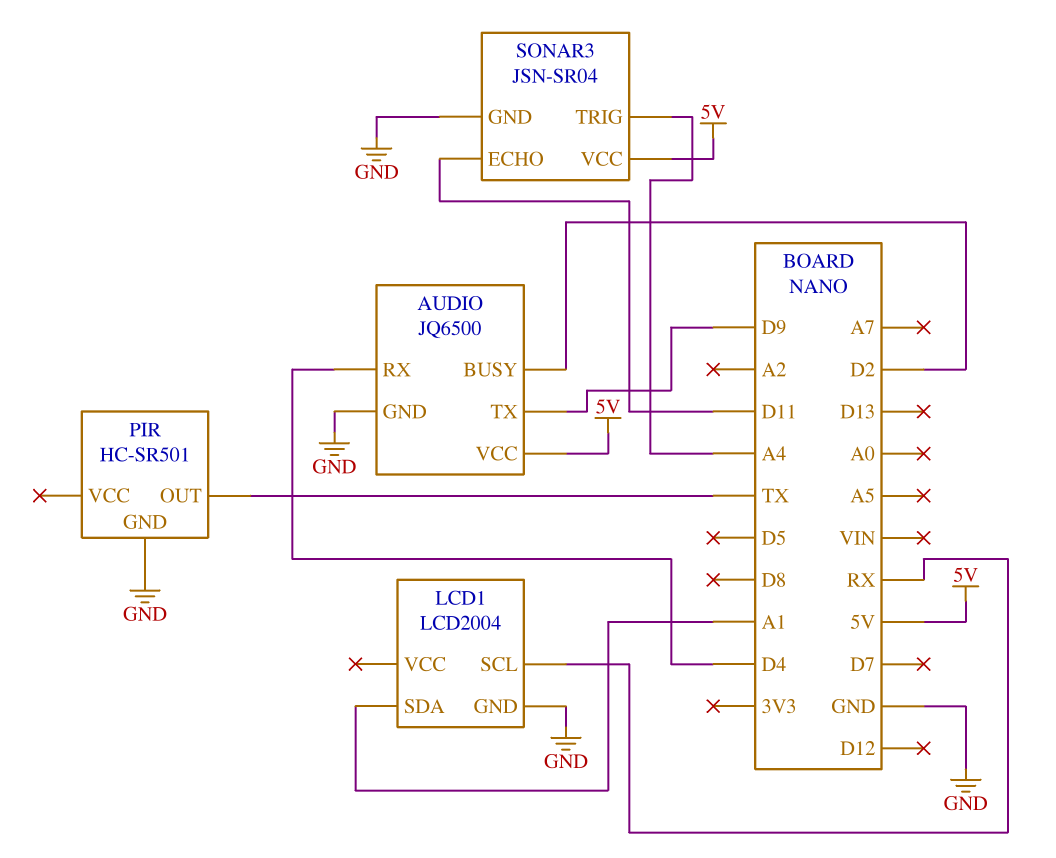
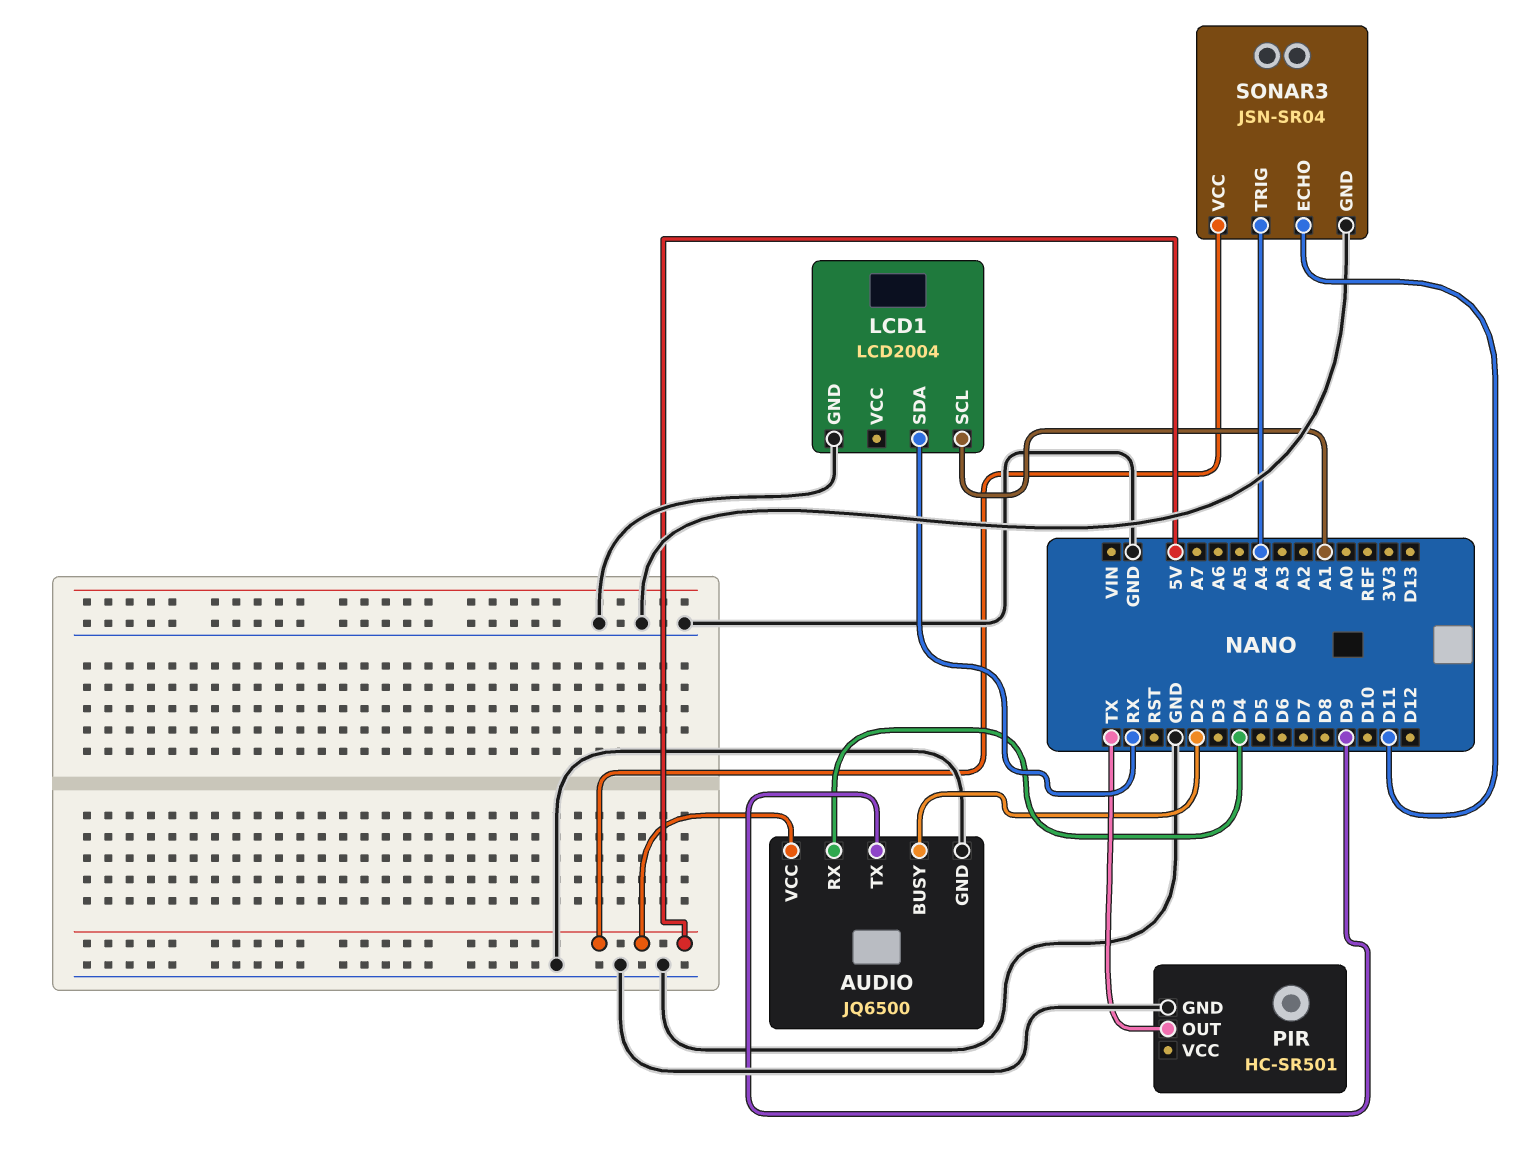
LCD1 pin SCL: RX -> A1
LCD1 pin SDA: A1 -> RX

